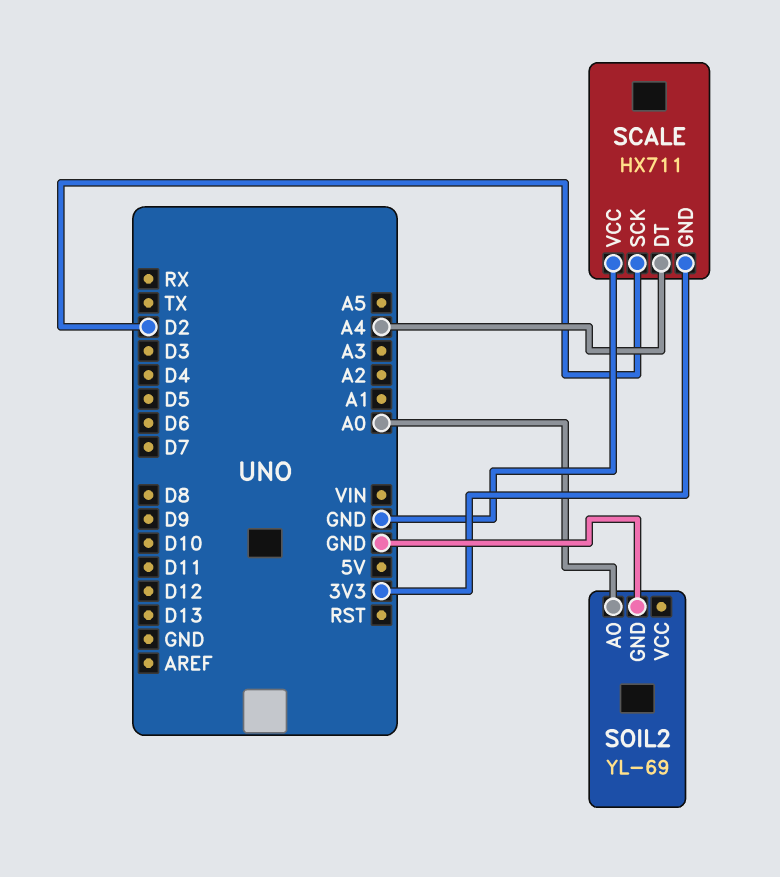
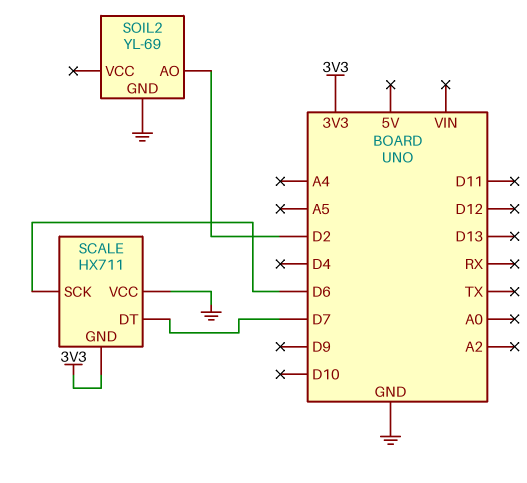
SCALE pin DT: A4 -> D7
SCALE pin SCK: D2 -> D6
SOIL2 pin AO: A0 -> D2

